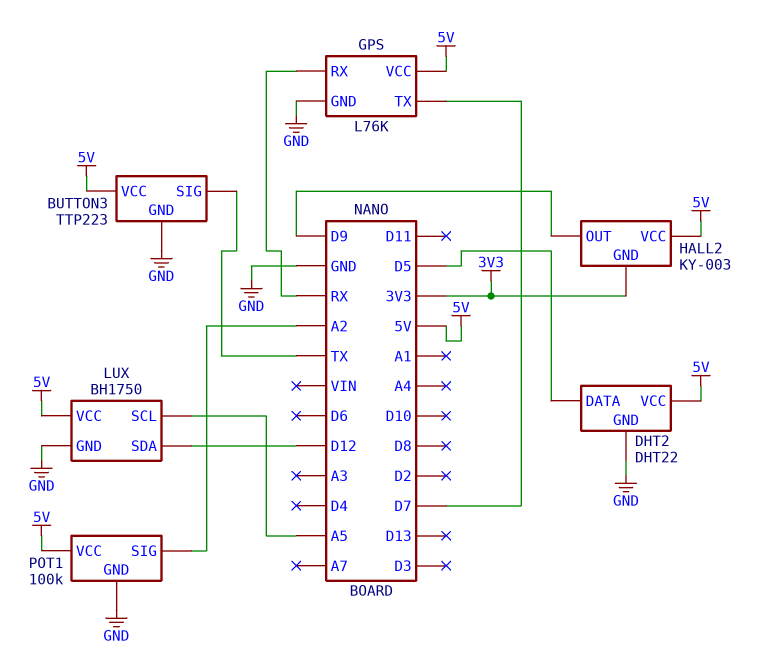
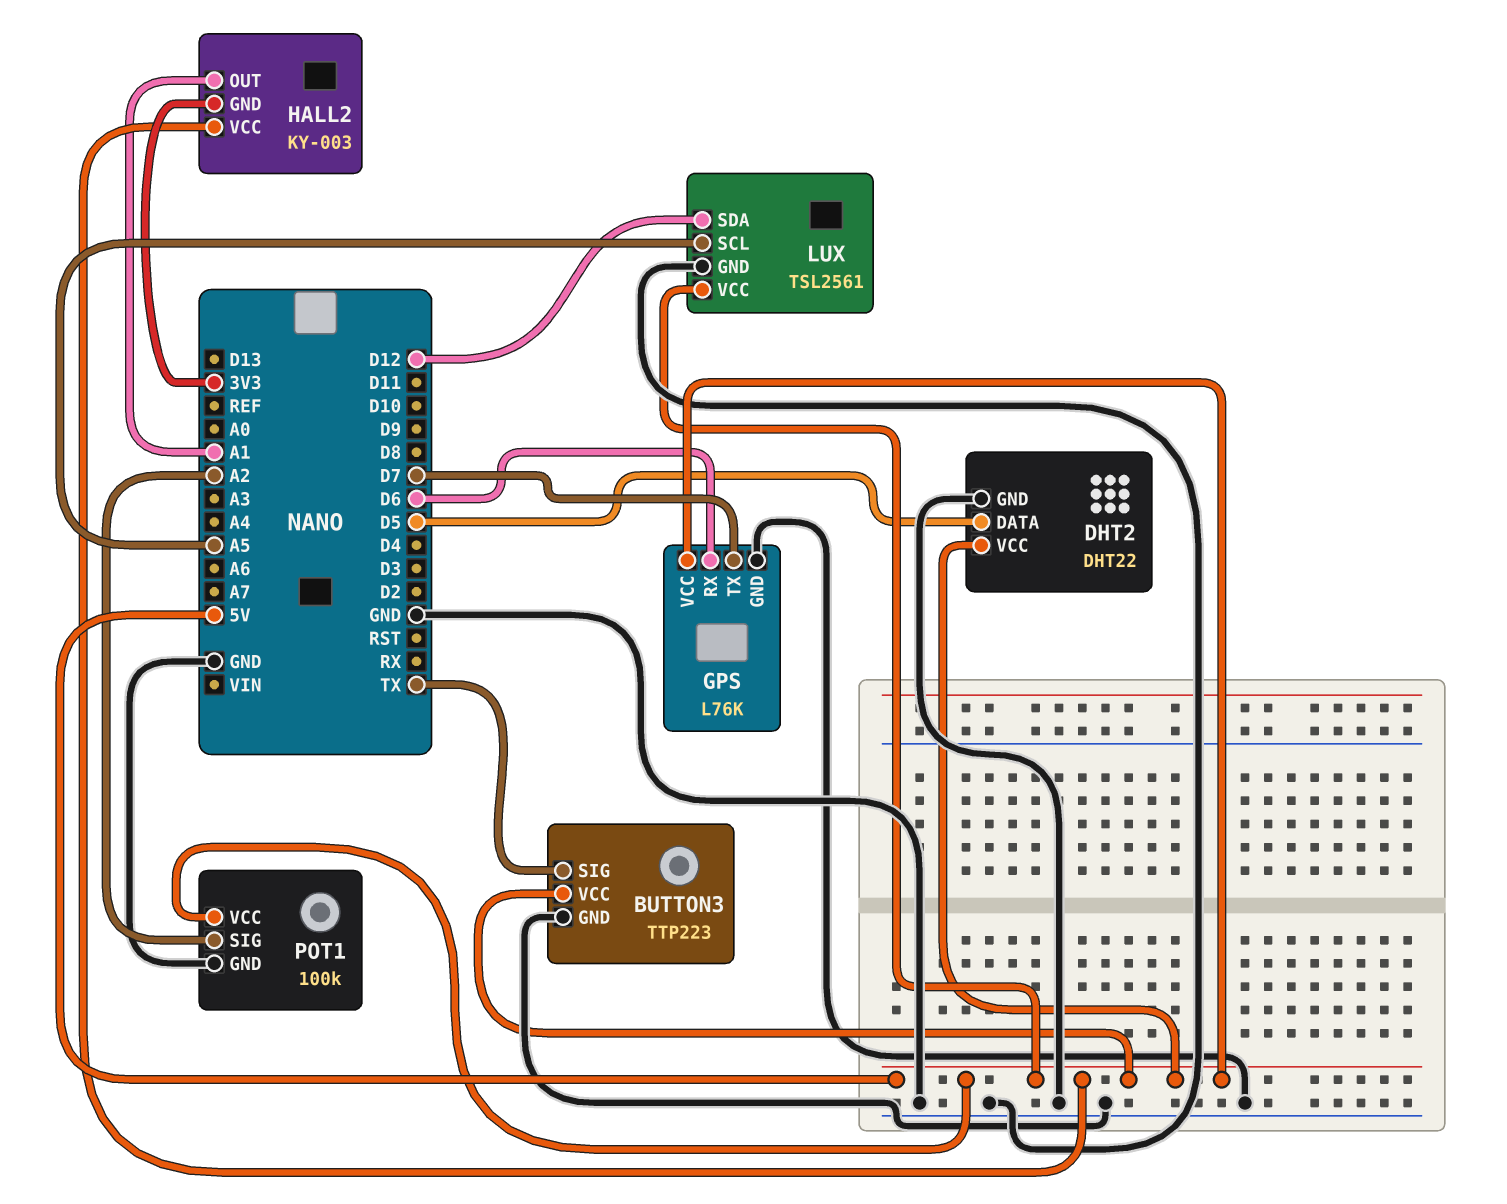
GPS pin RX: RX -> D6
HALL2 pin OUT: D9 -> A1
LUX: BH1750 -> TSL2561

